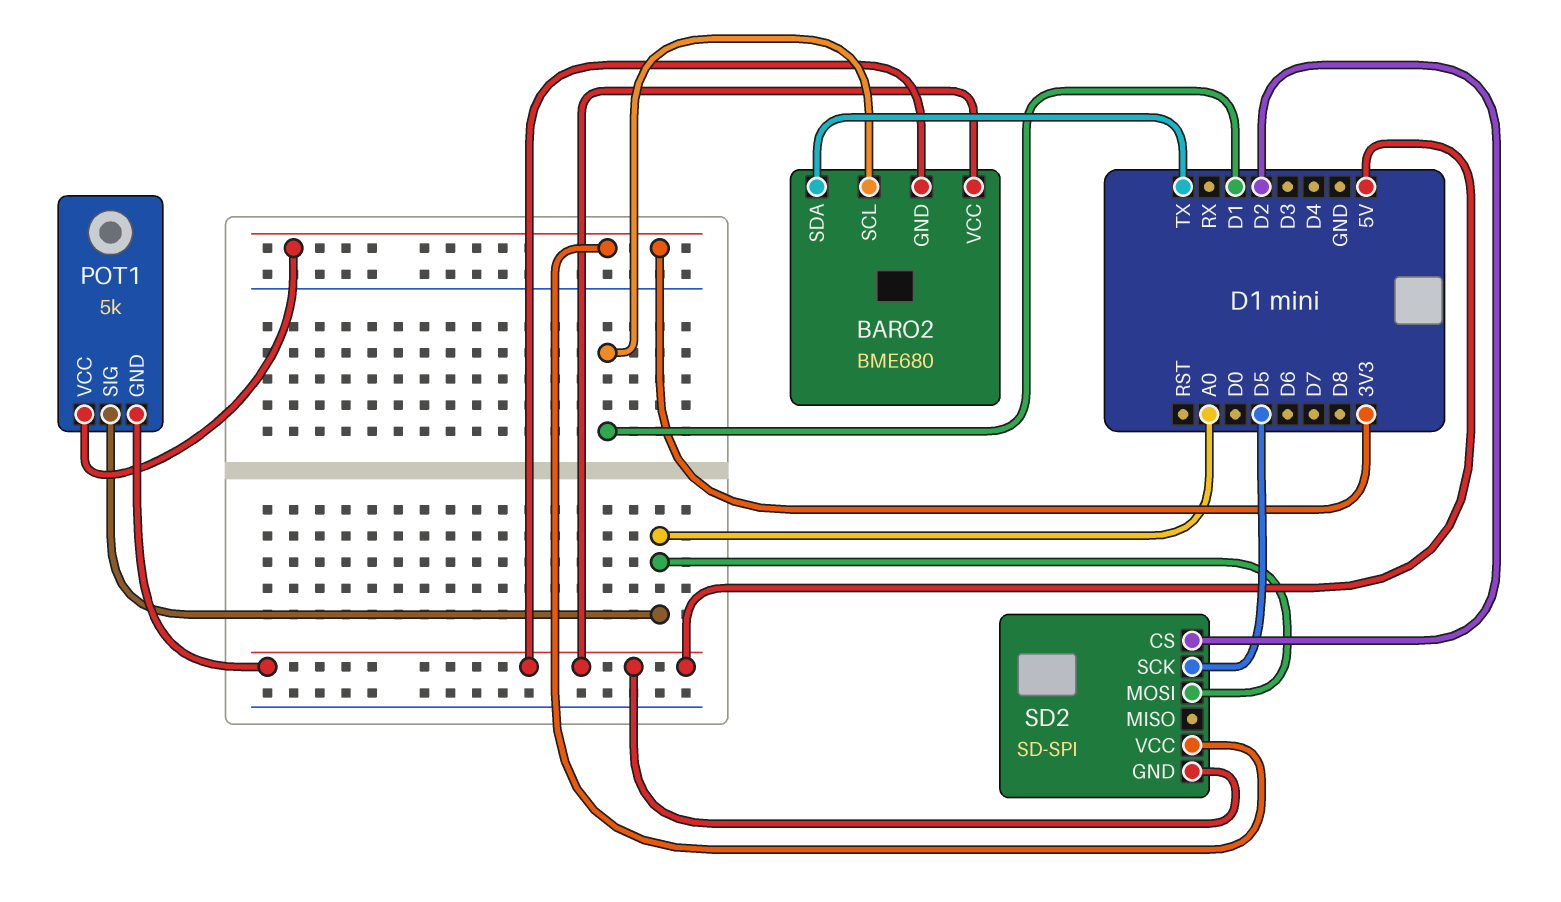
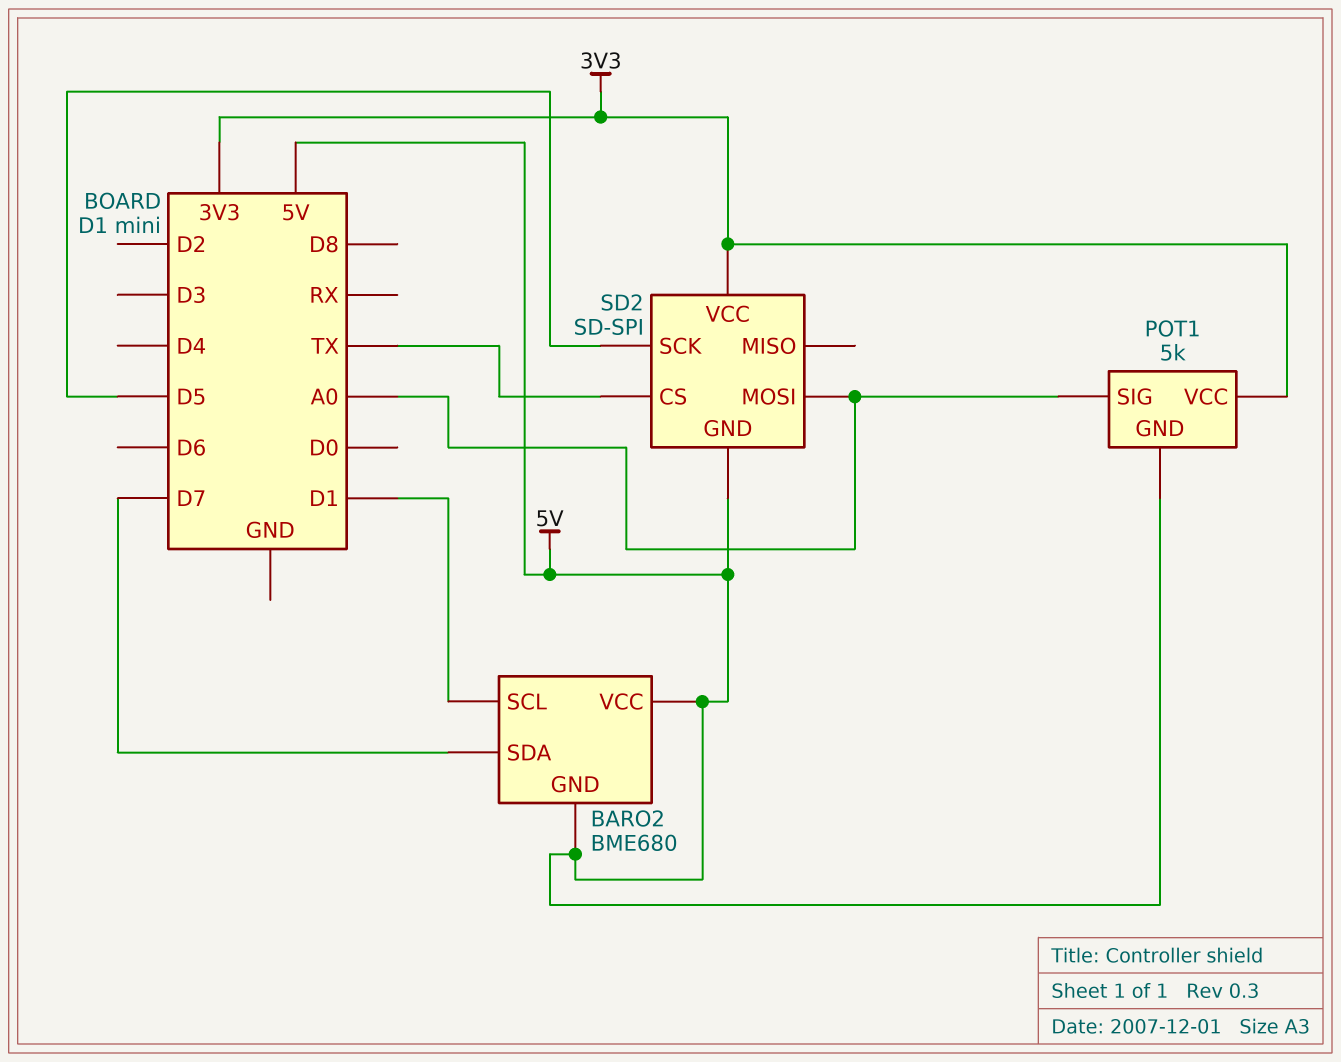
BARO2 pin SDA: TX -> D7
SD2 pin CS: D2 -> TX

